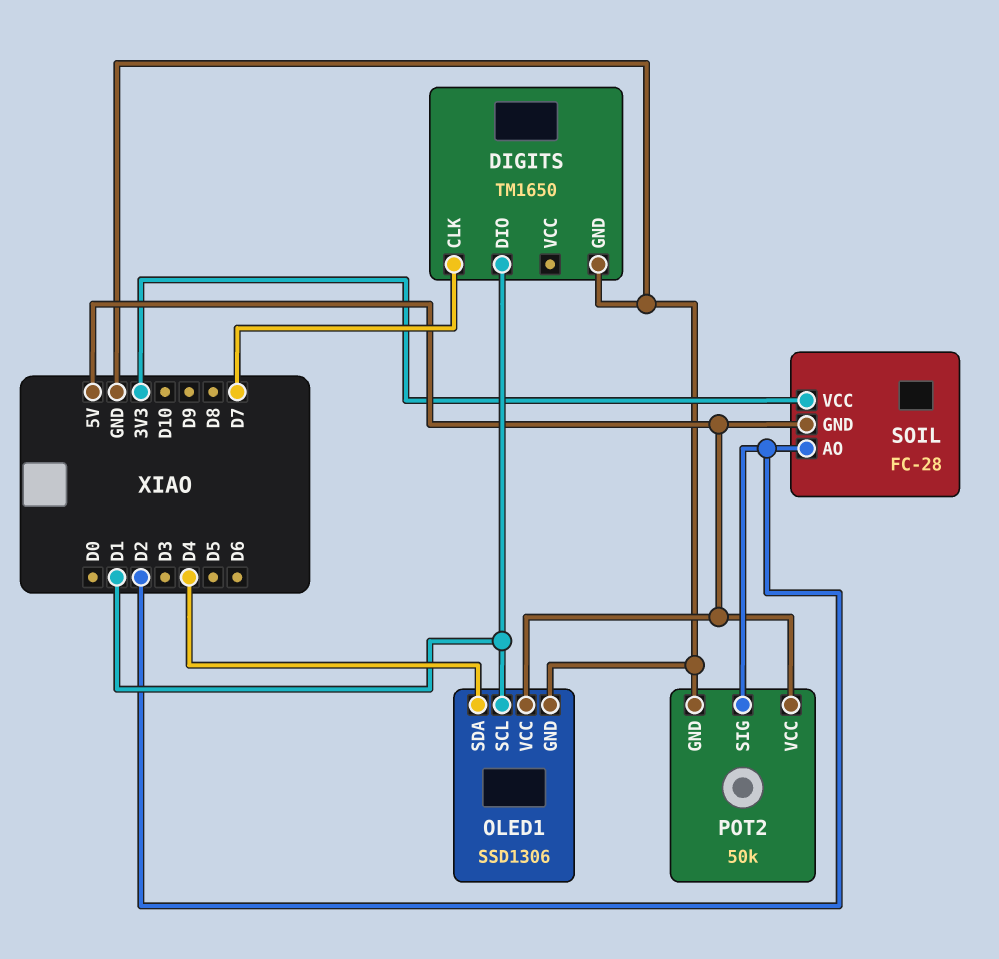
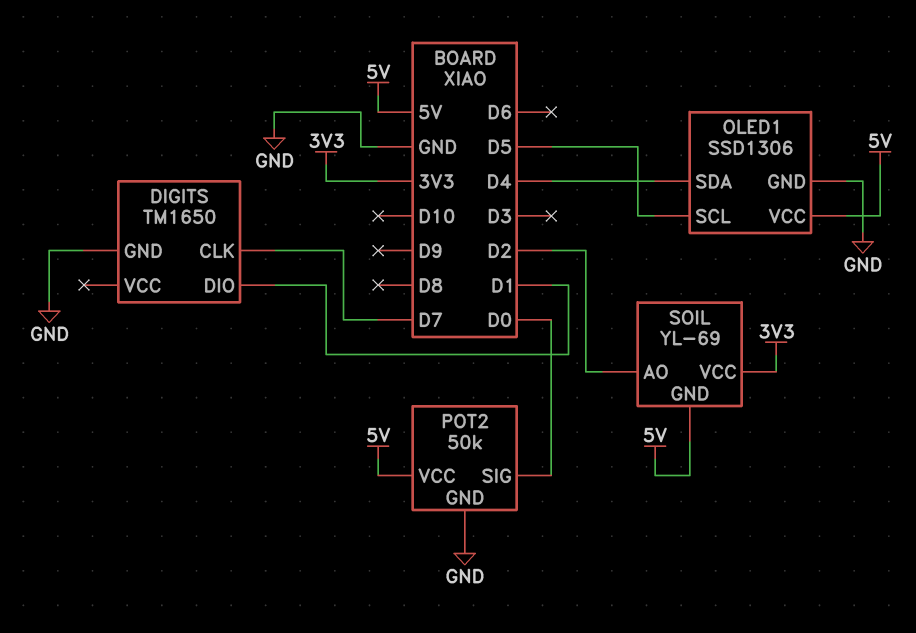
OLED1 pin SCL: D1 -> D5
POT2 pin SIG: D2 -> D0
SOIL: FC-28 -> YL-69

